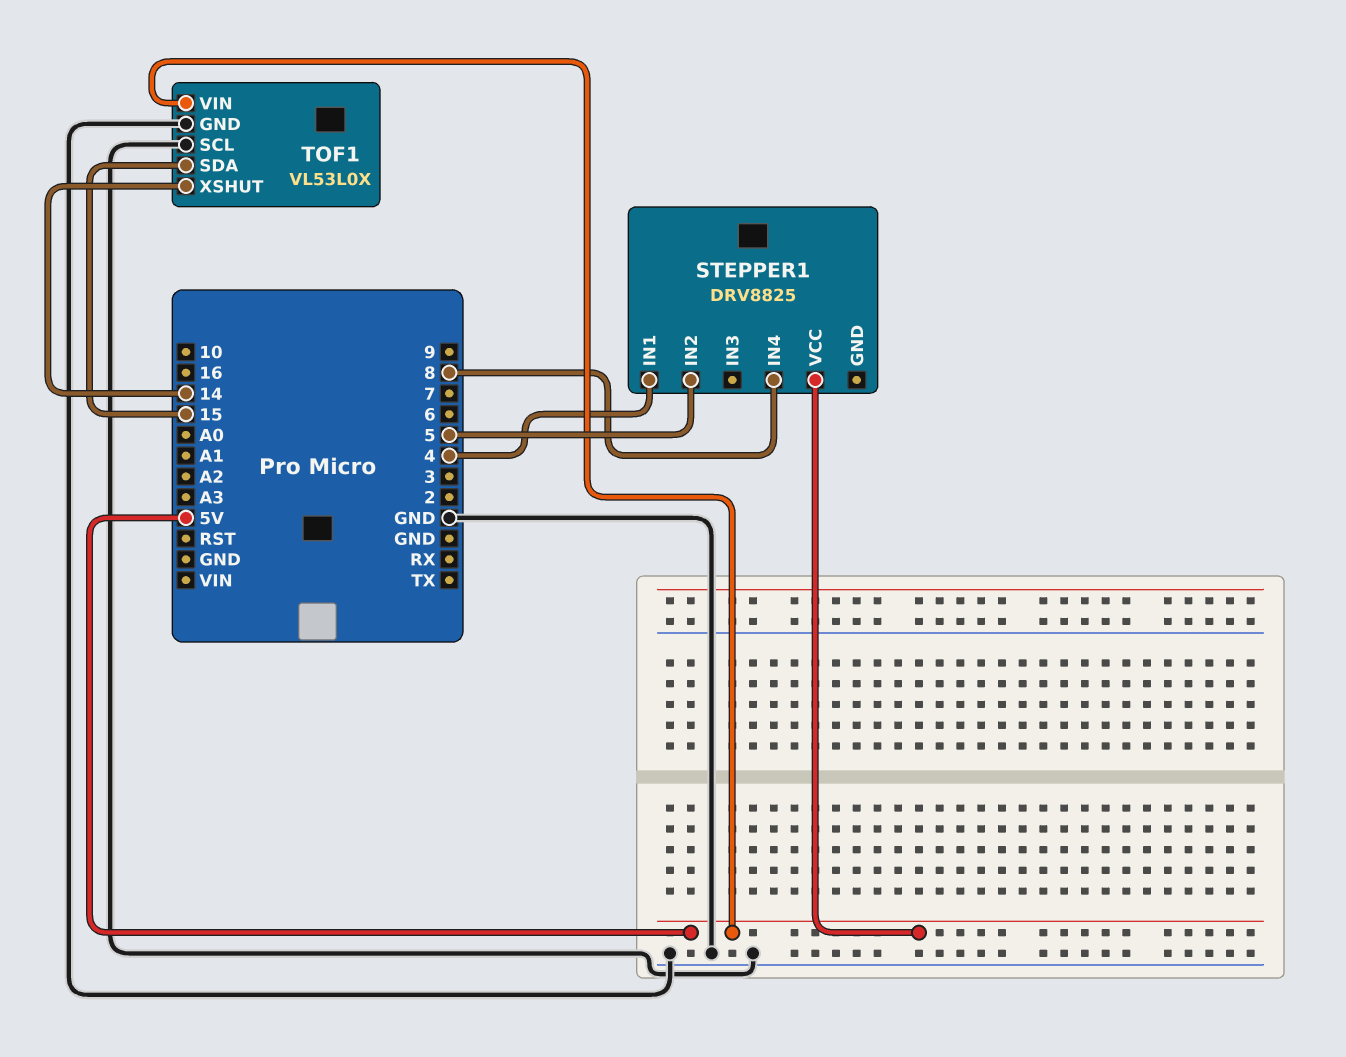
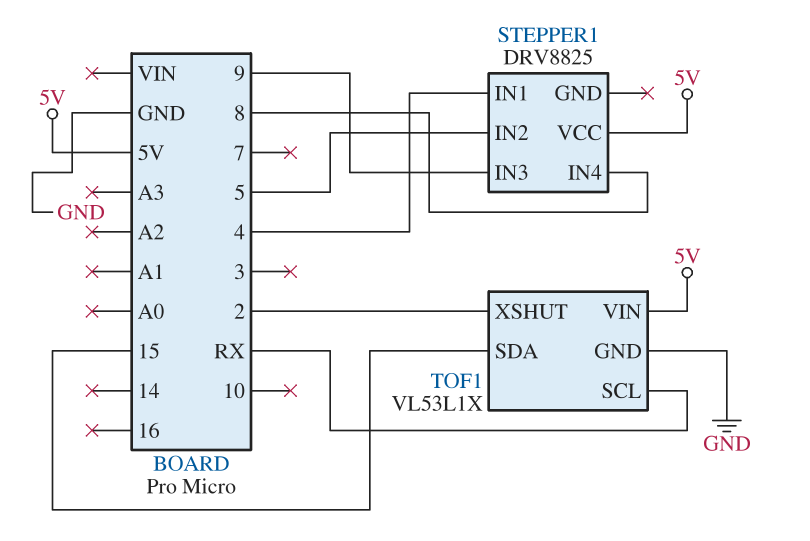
STEPPER1 pin IN3: none -> 9
TOF1: VL53L0X -> VL53L1X
TOF1 pin SCL: GND -> RX
TOF1 pin XSHUT: 14 -> 2

